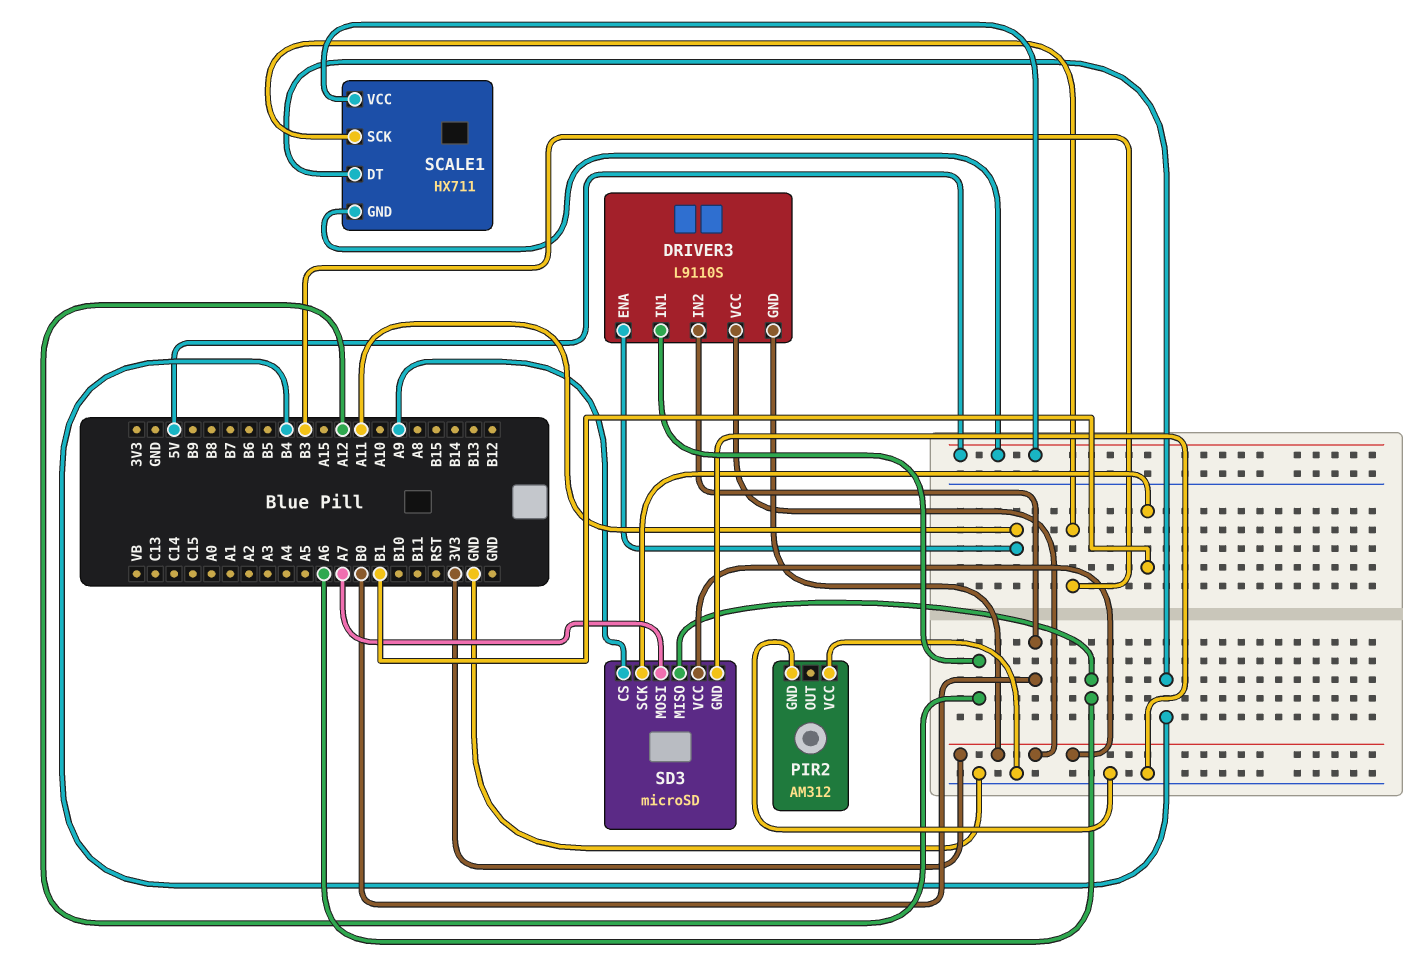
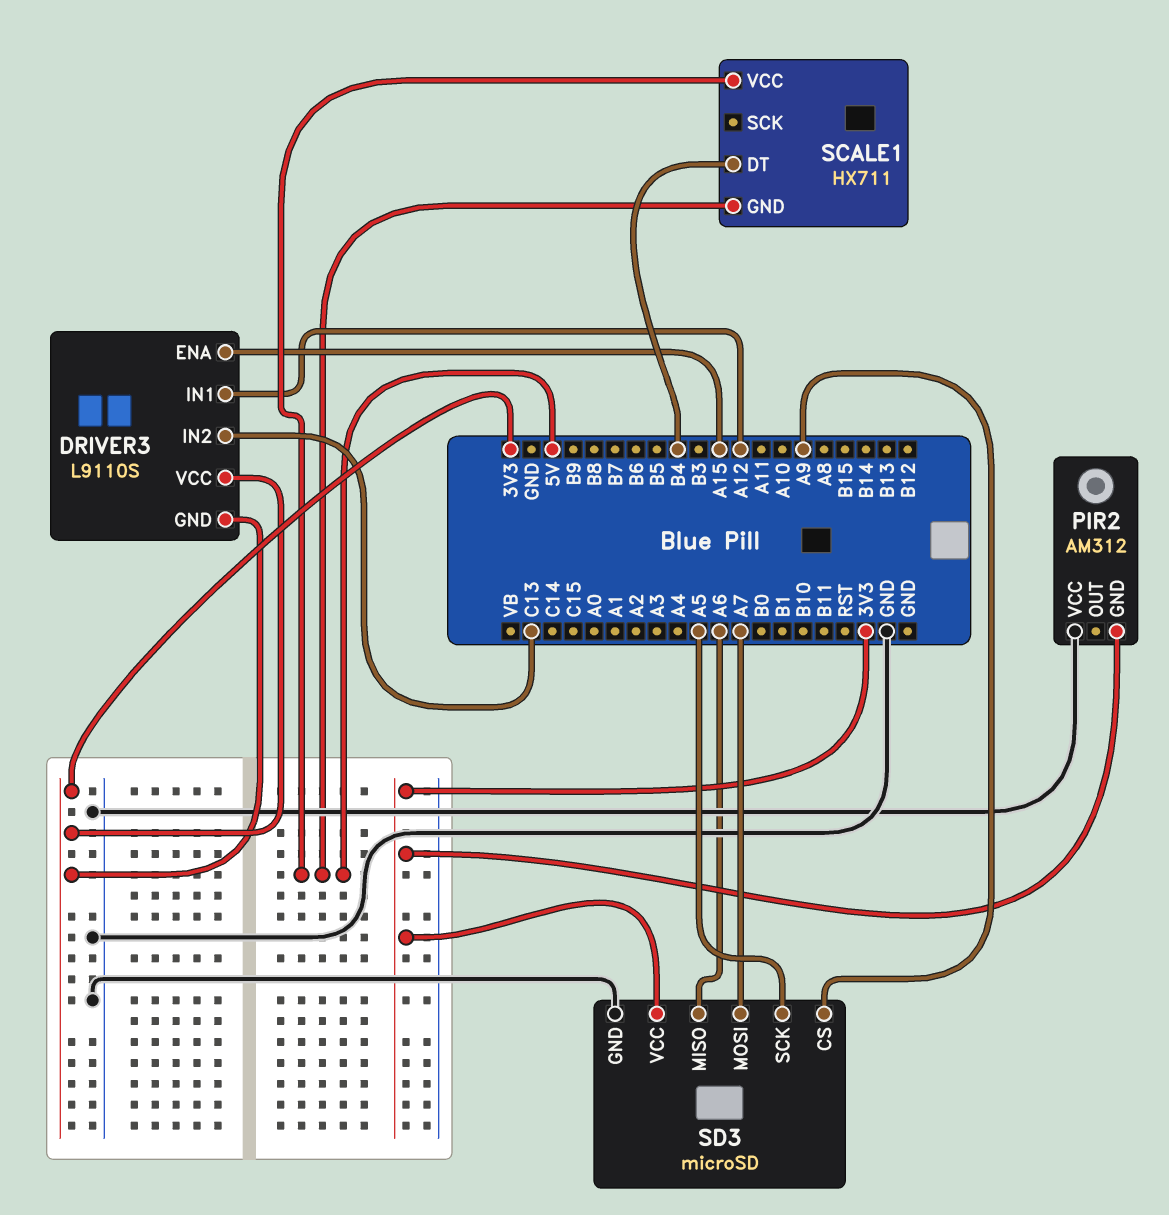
DRIVER3 pin ENA: A11 -> A15
DRIVER3 pin IN2: B0 -> C13
PIR2 pin GND: GND -> 3V3
SCALE1 pin SCK: B3 -> none
SD3 pin SCK: B1 -> A5

